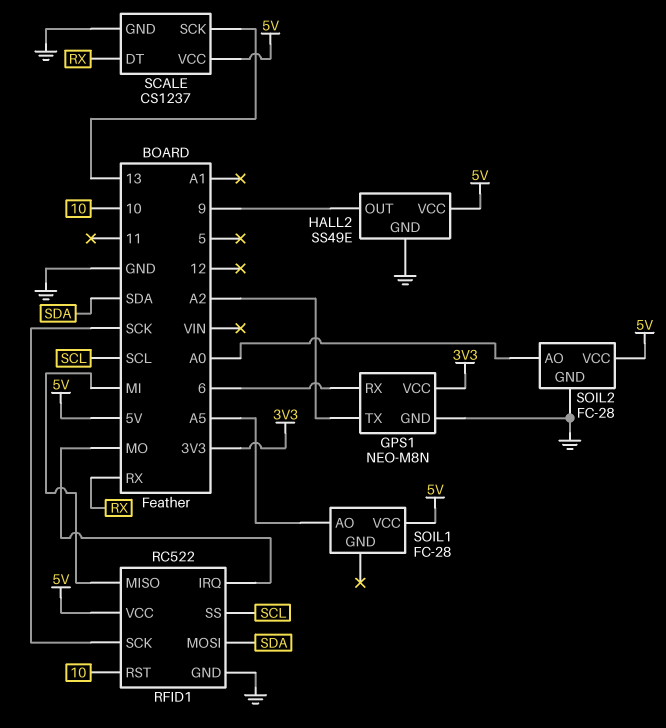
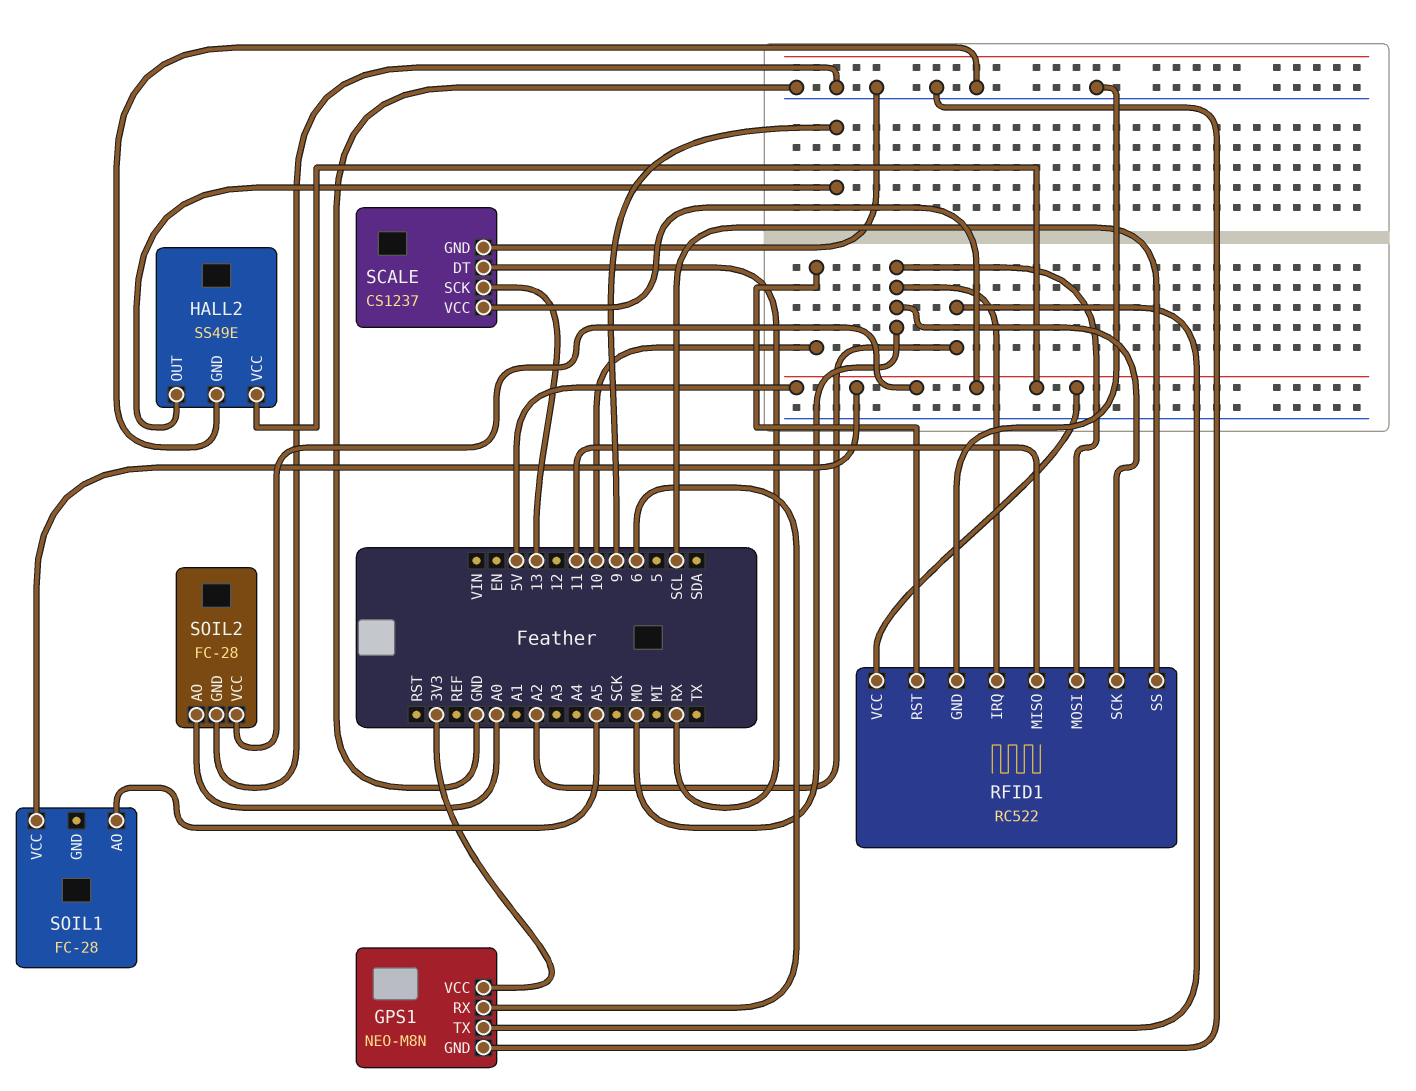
RFID1 pin MISO: MI -> 11
RFID1 pin MOSI: SDA -> MO
RFID1 pin SCK: SCK -> MO

